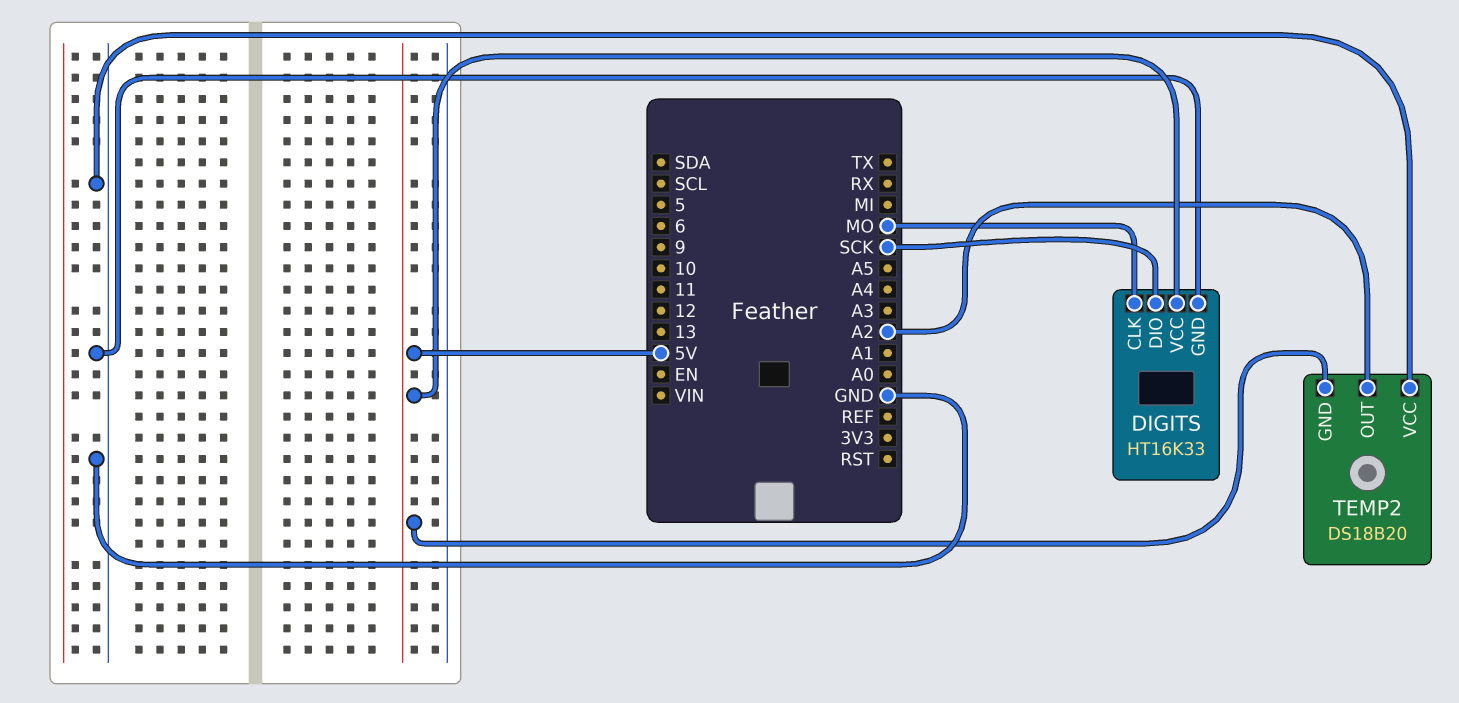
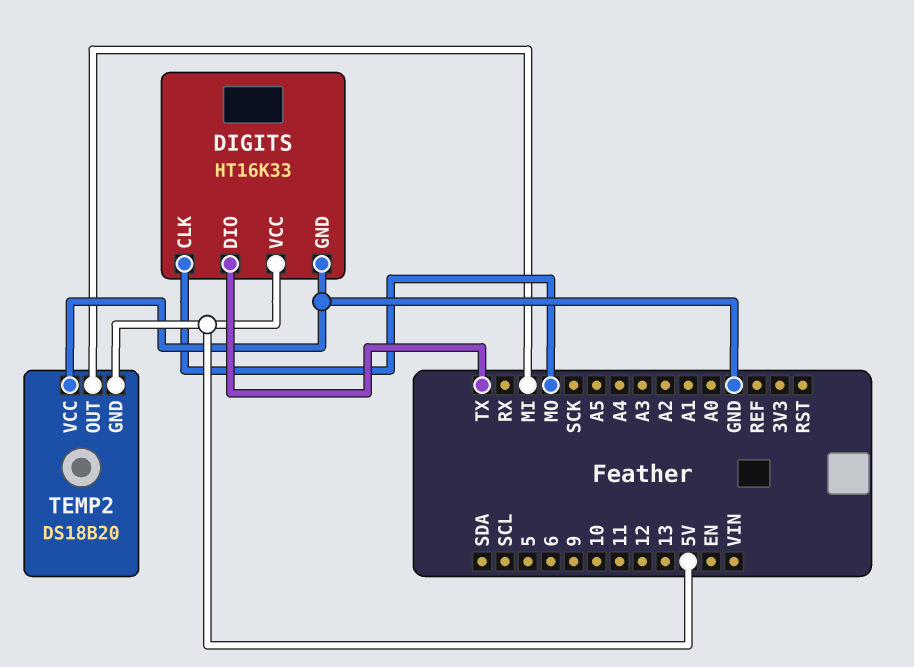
DIGITS pin DIO: SCK -> TX
TEMP2 pin OUT: A2 -> MI

